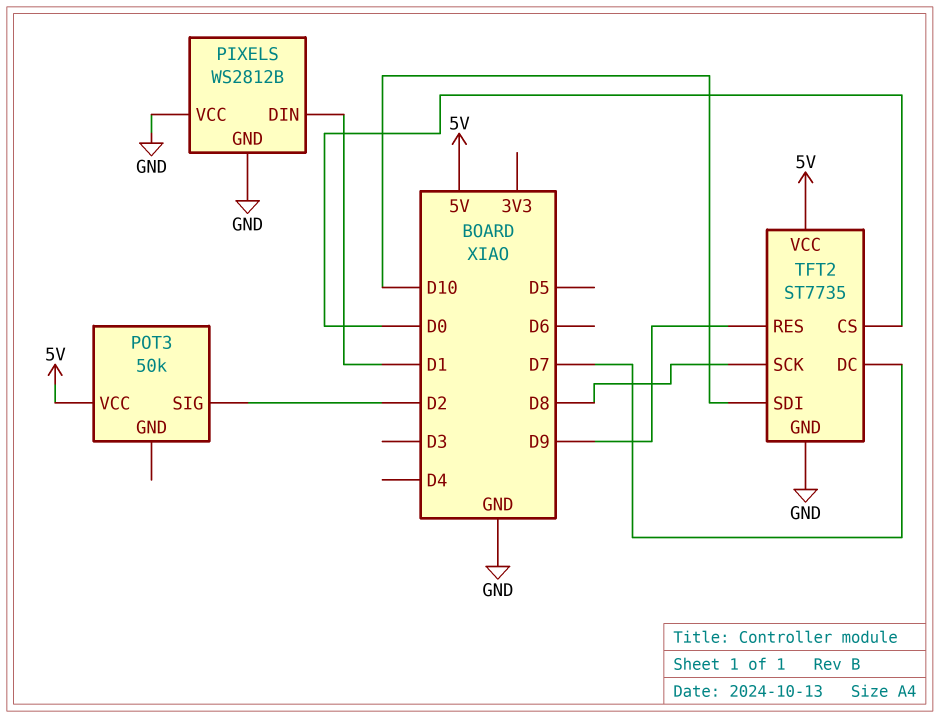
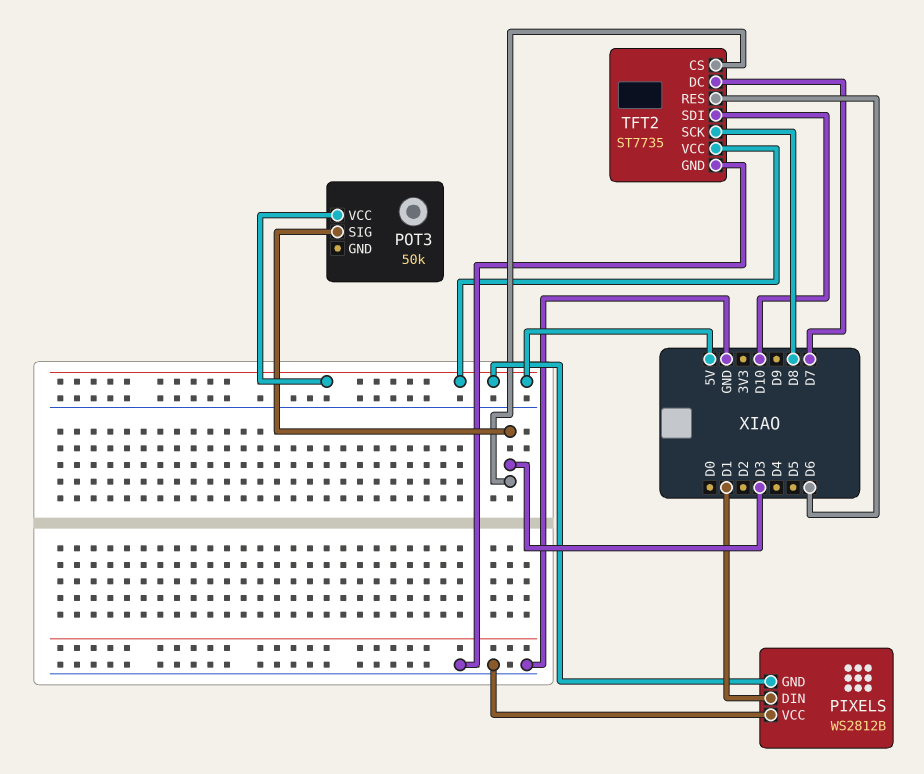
PIXELS pin GND: GND -> 5V
POT3 pin SIG: D2 -> D3
TFT2 pin CS: D0 -> D3
TFT2 pin RES: D9 -> D6

